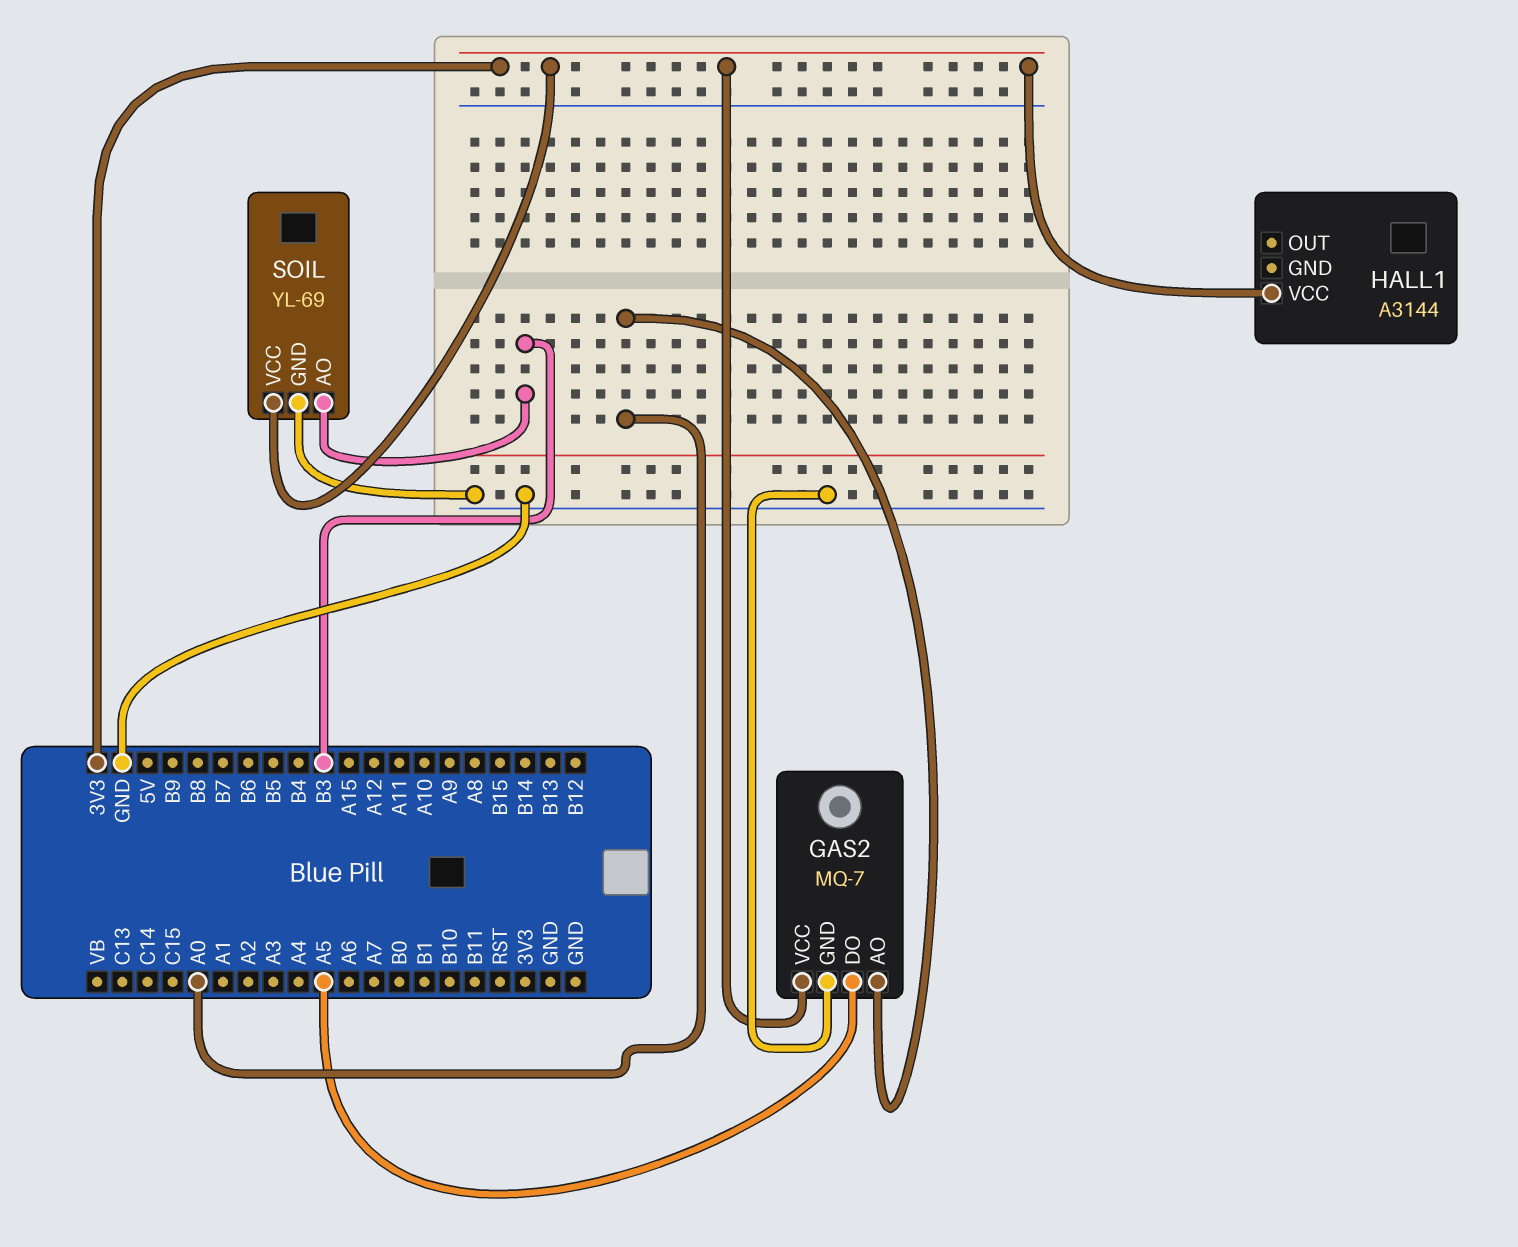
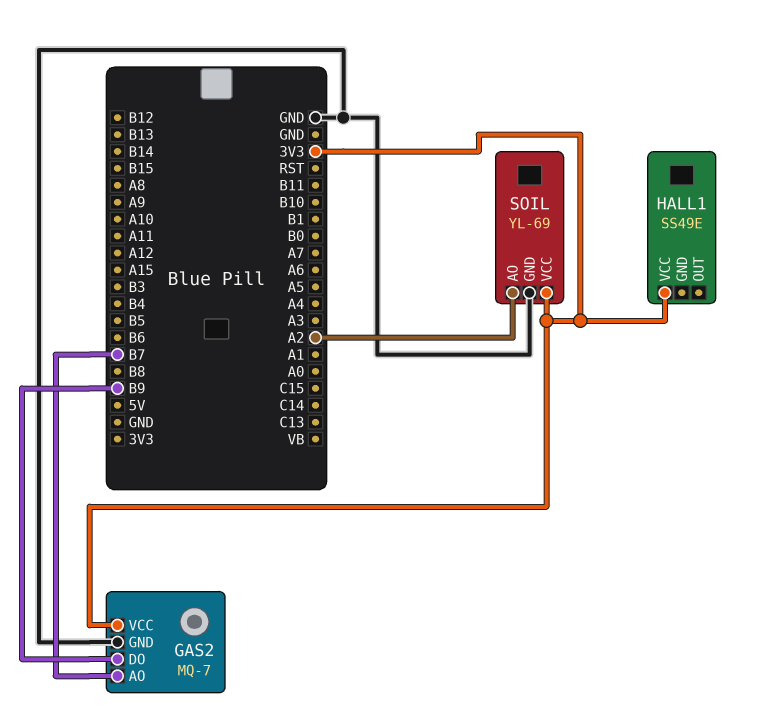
GAS2 pin AO: A0 -> B7
GAS2 pin DO: A5 -> B9
HALL1: A3144 -> SS49E
SOIL pin AO: B3 -> A2

